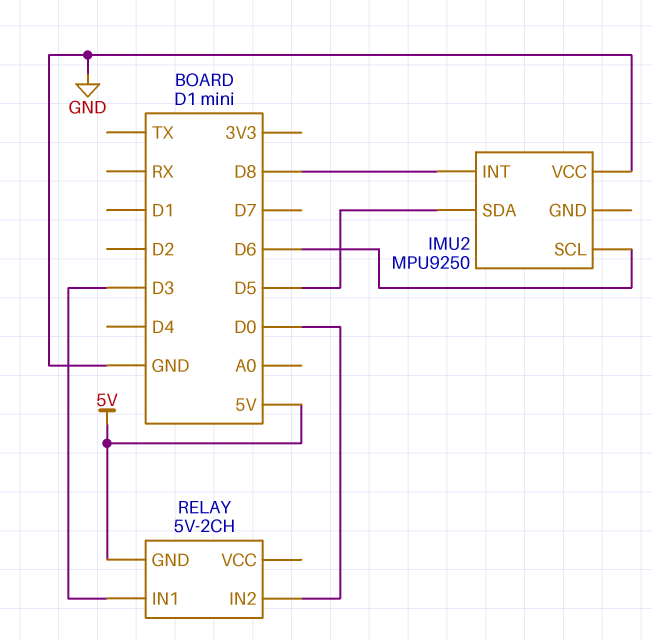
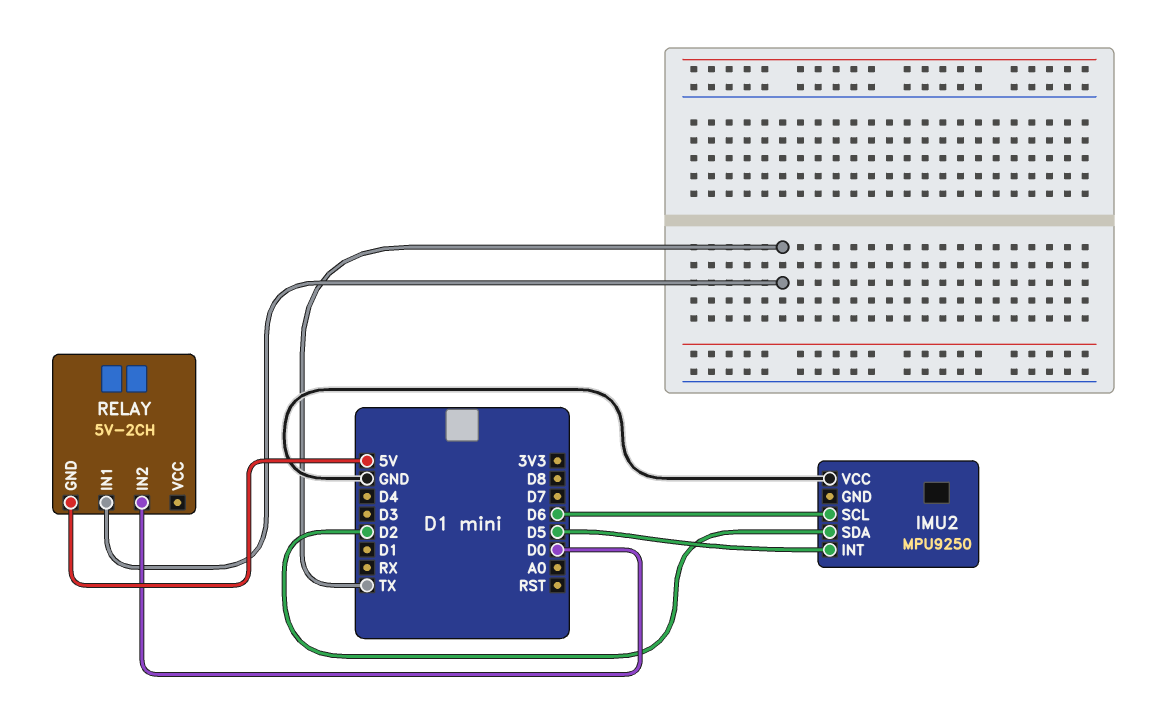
IMU2 pin INT: D8 -> D5
IMU2 pin SDA: D5 -> D2
RELAY pin IN1: D3 -> TX

